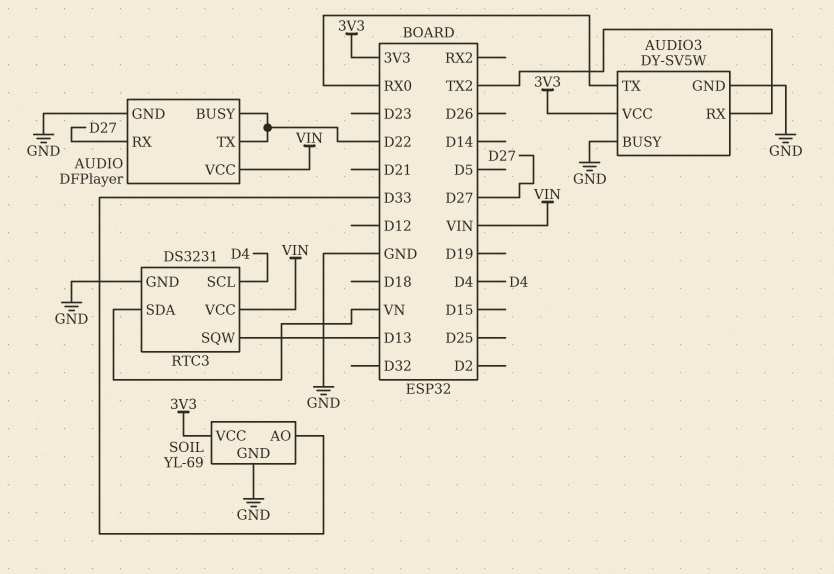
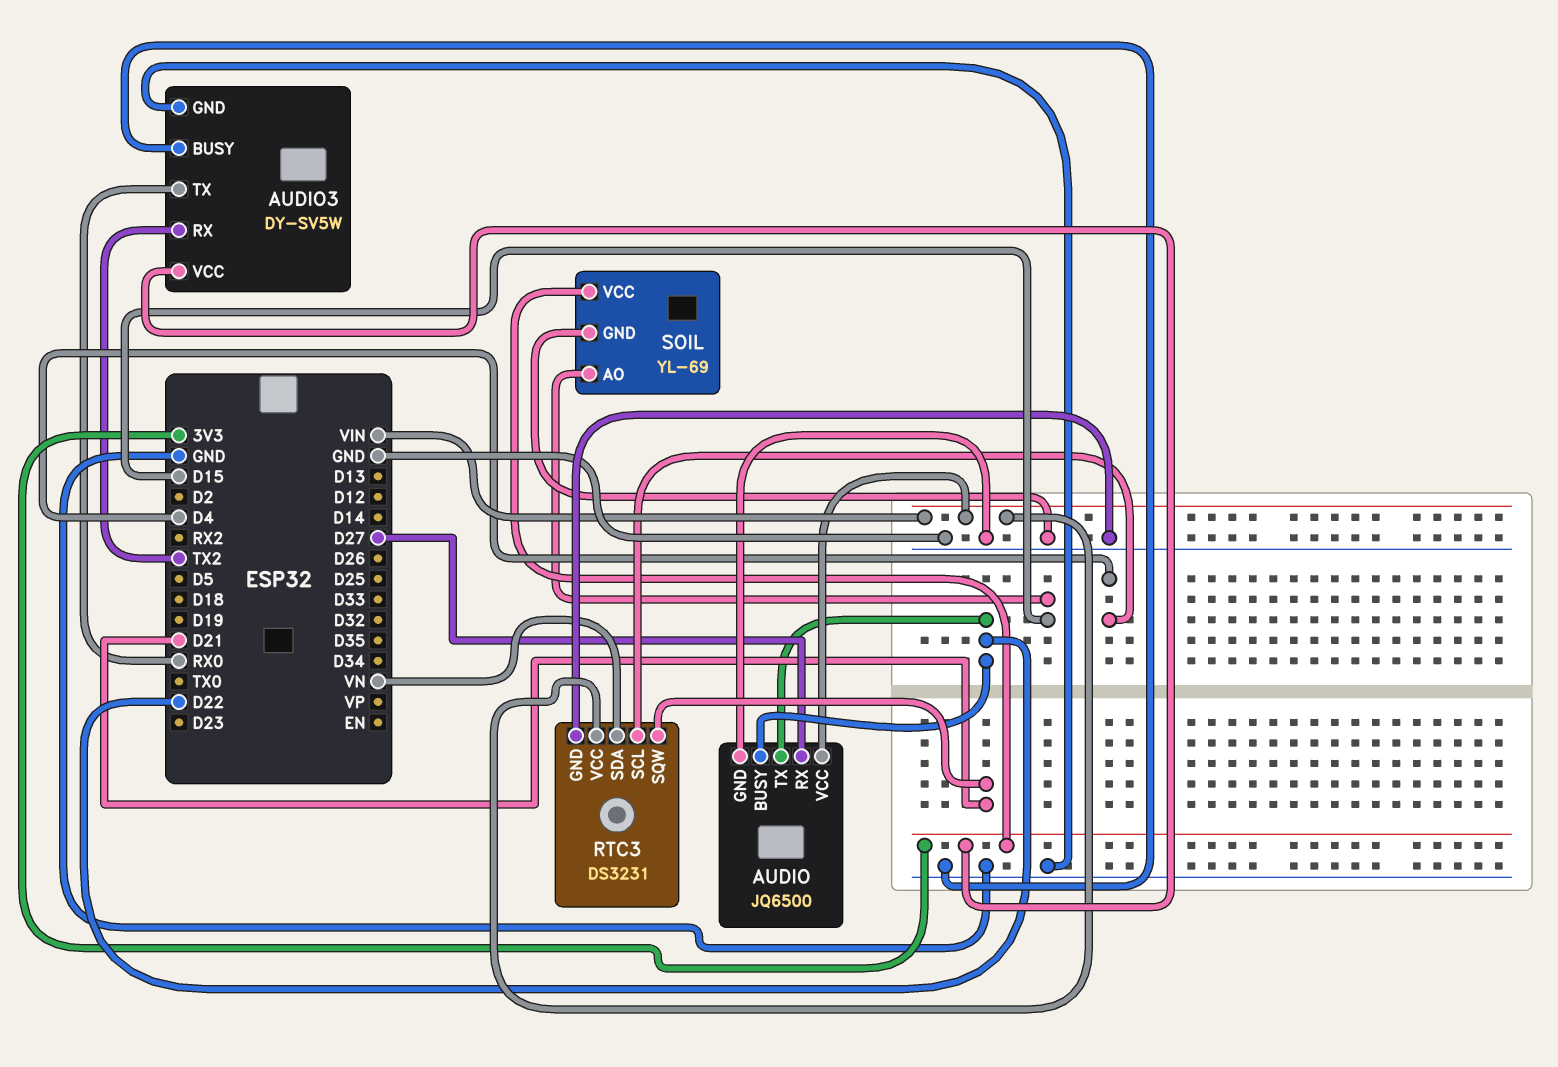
AUDIO: DFPlayer -> JQ6500
RTC3 pin SQW: D13 -> D21
SOIL pin AO: D33 -> D15

